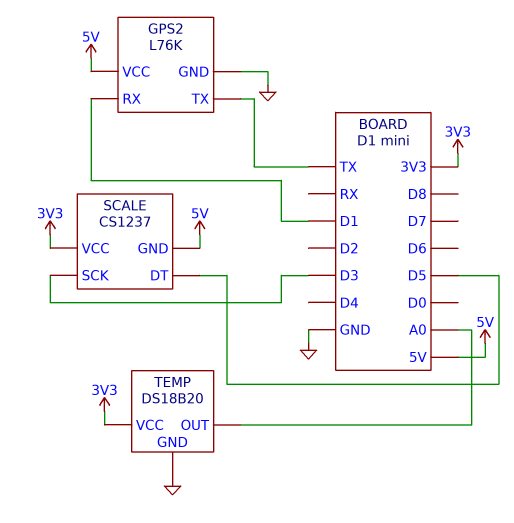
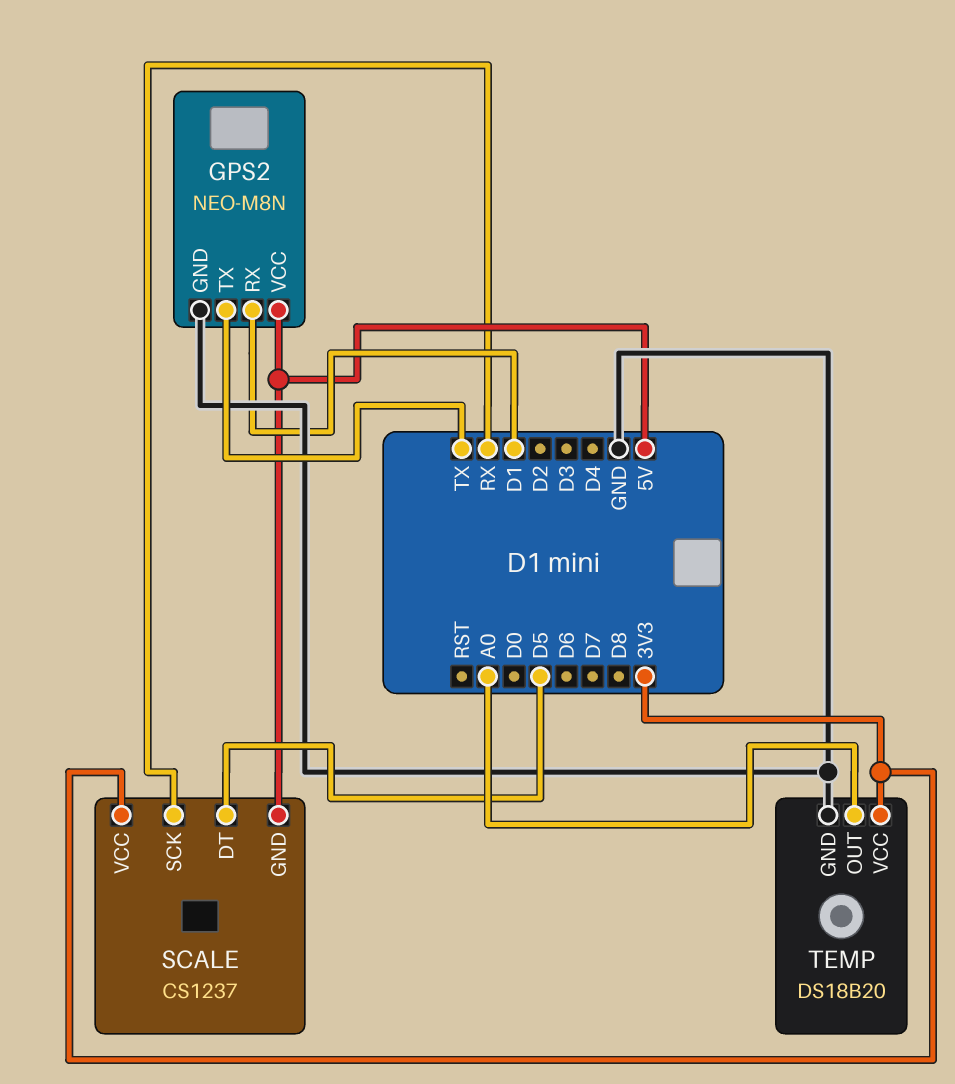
GPS2: L76K -> NEO-M8N
SCALE pin SCK: D3 -> RX

